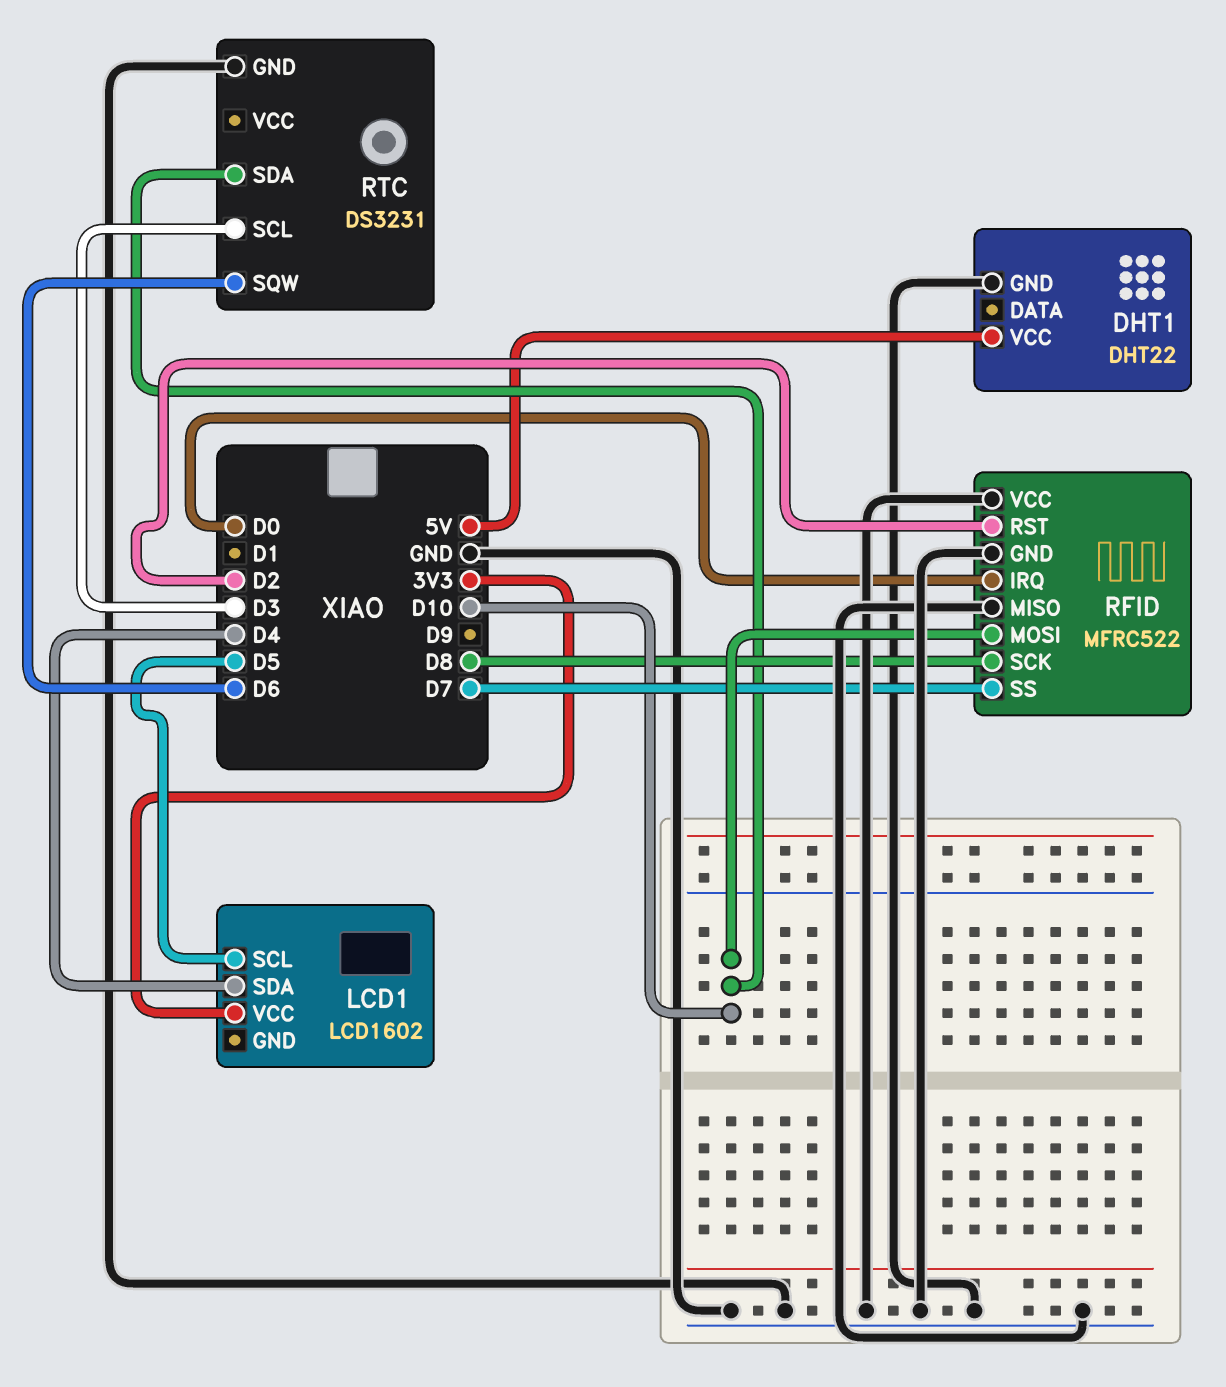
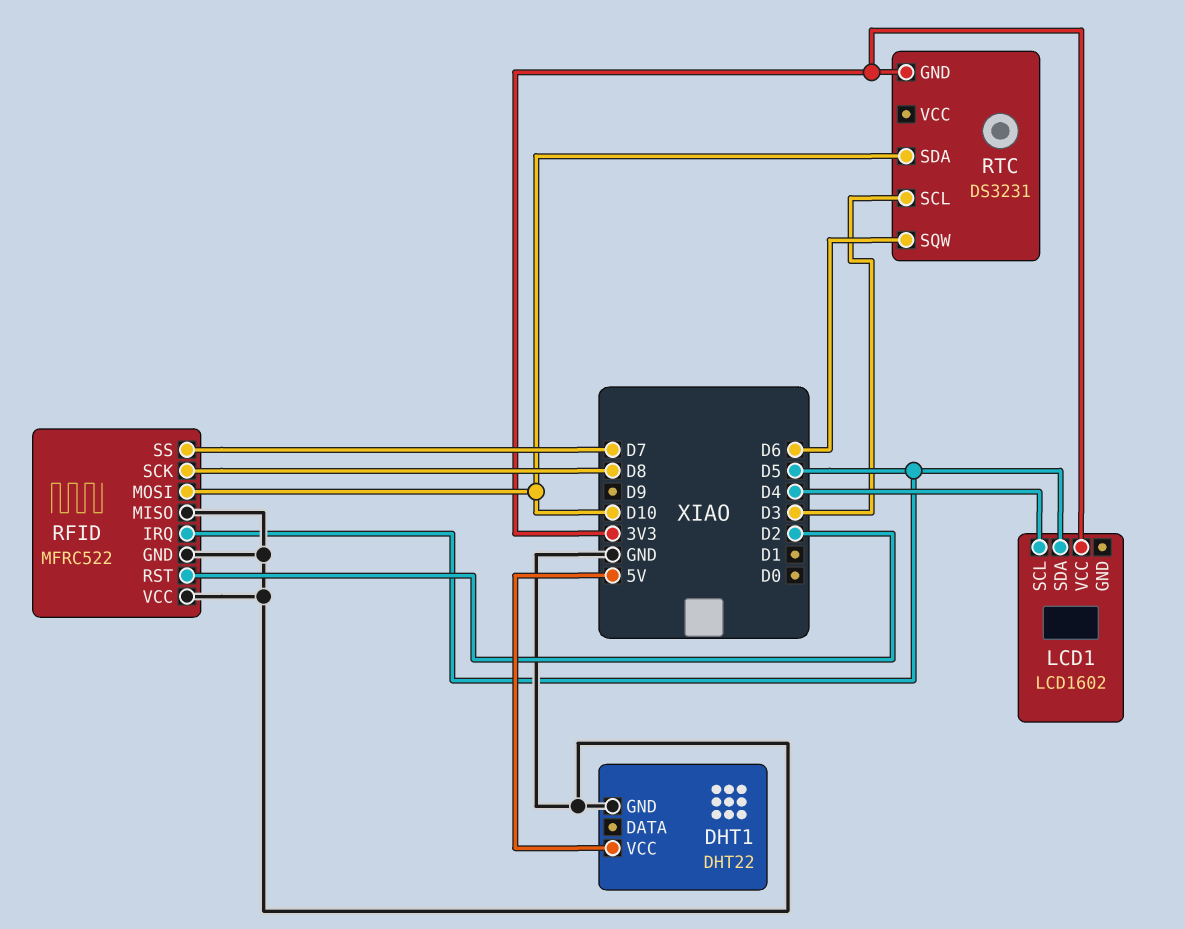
LCD1 pin SCL: D5 -> D4
LCD1 pin SDA: D4 -> D5
RFID pin IRQ: D0 -> D5
RTC pin GND: GND -> 3V3

